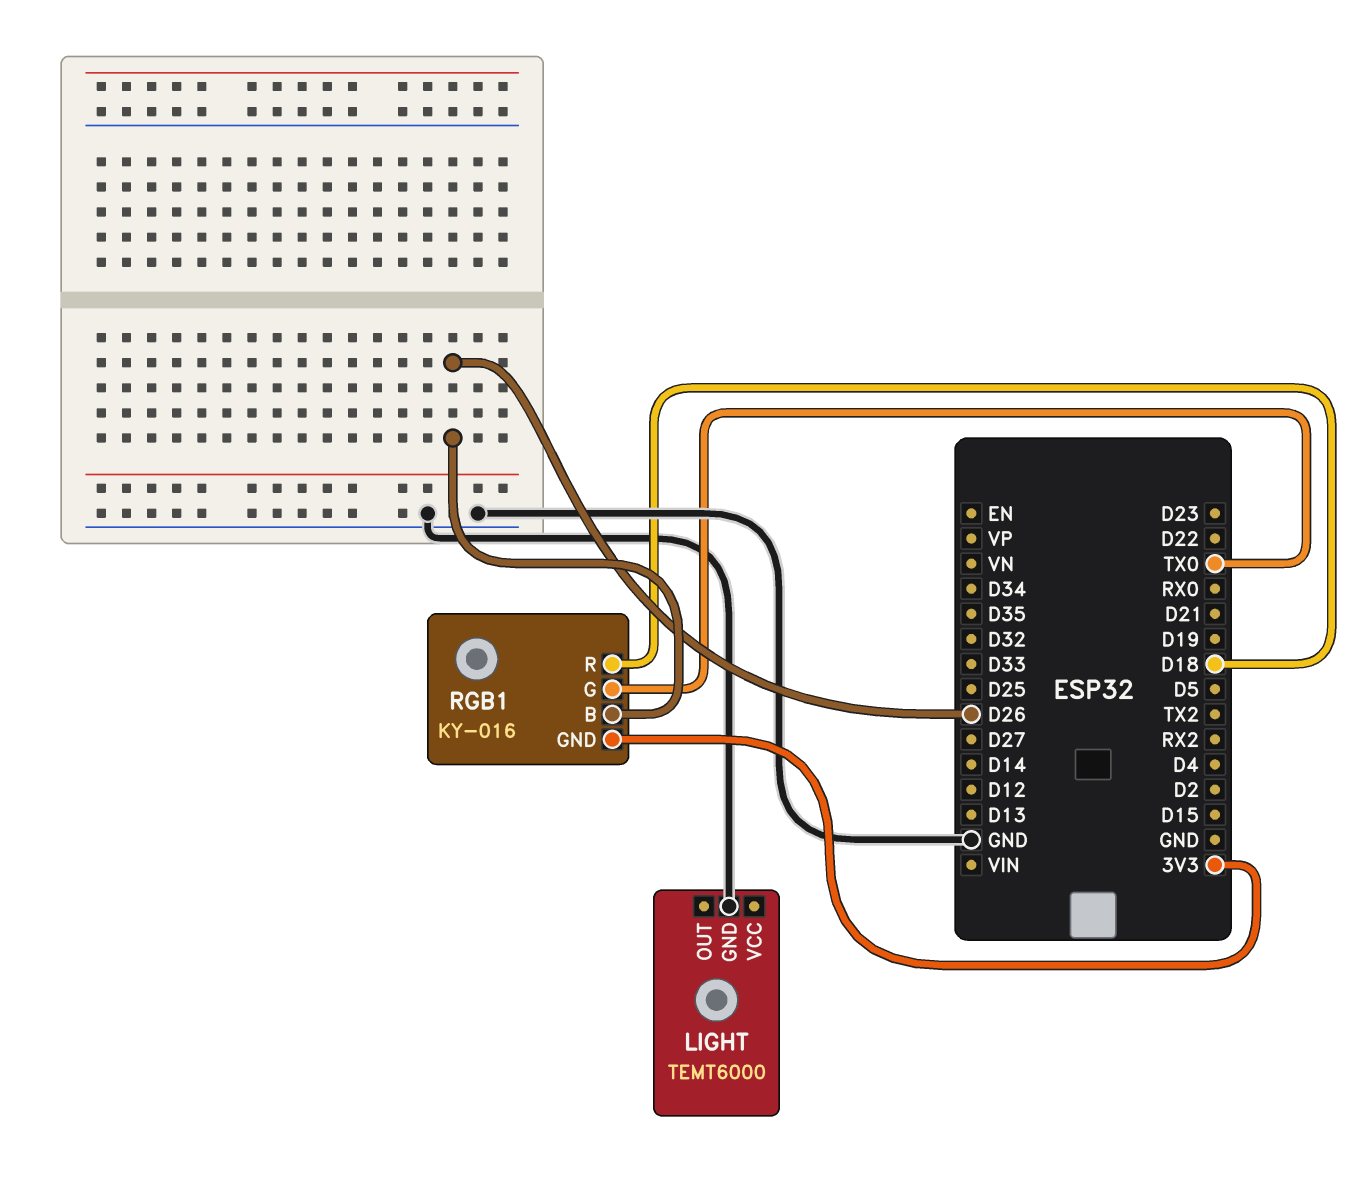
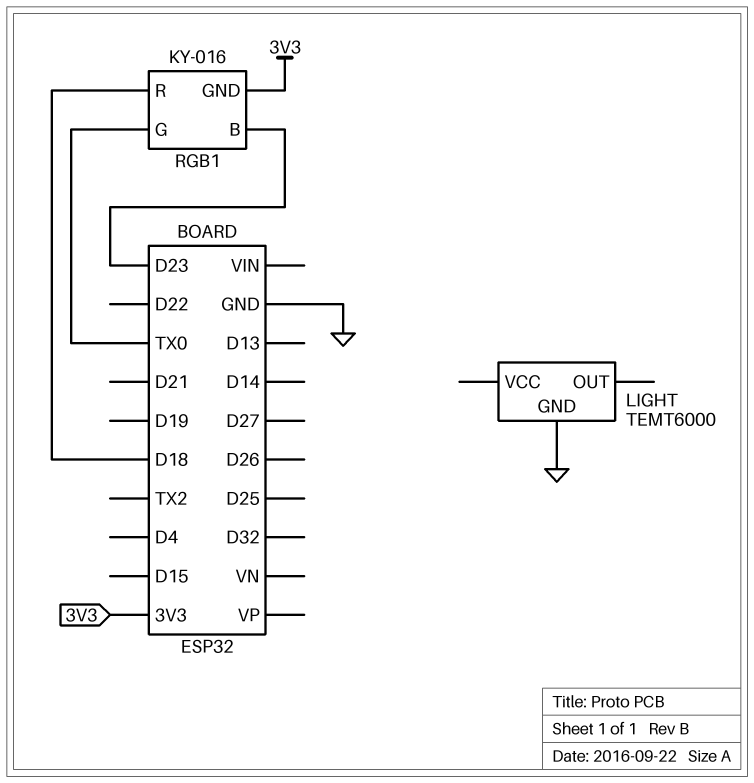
RGB1 pin B: D26 -> D23

